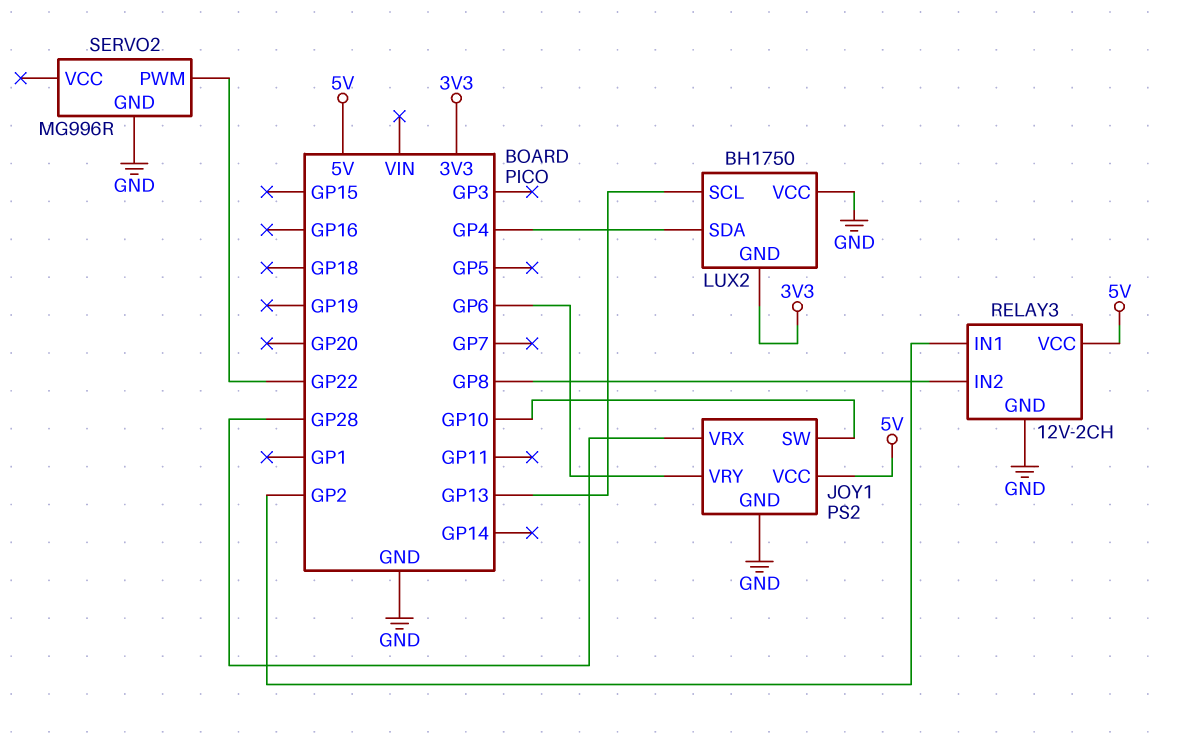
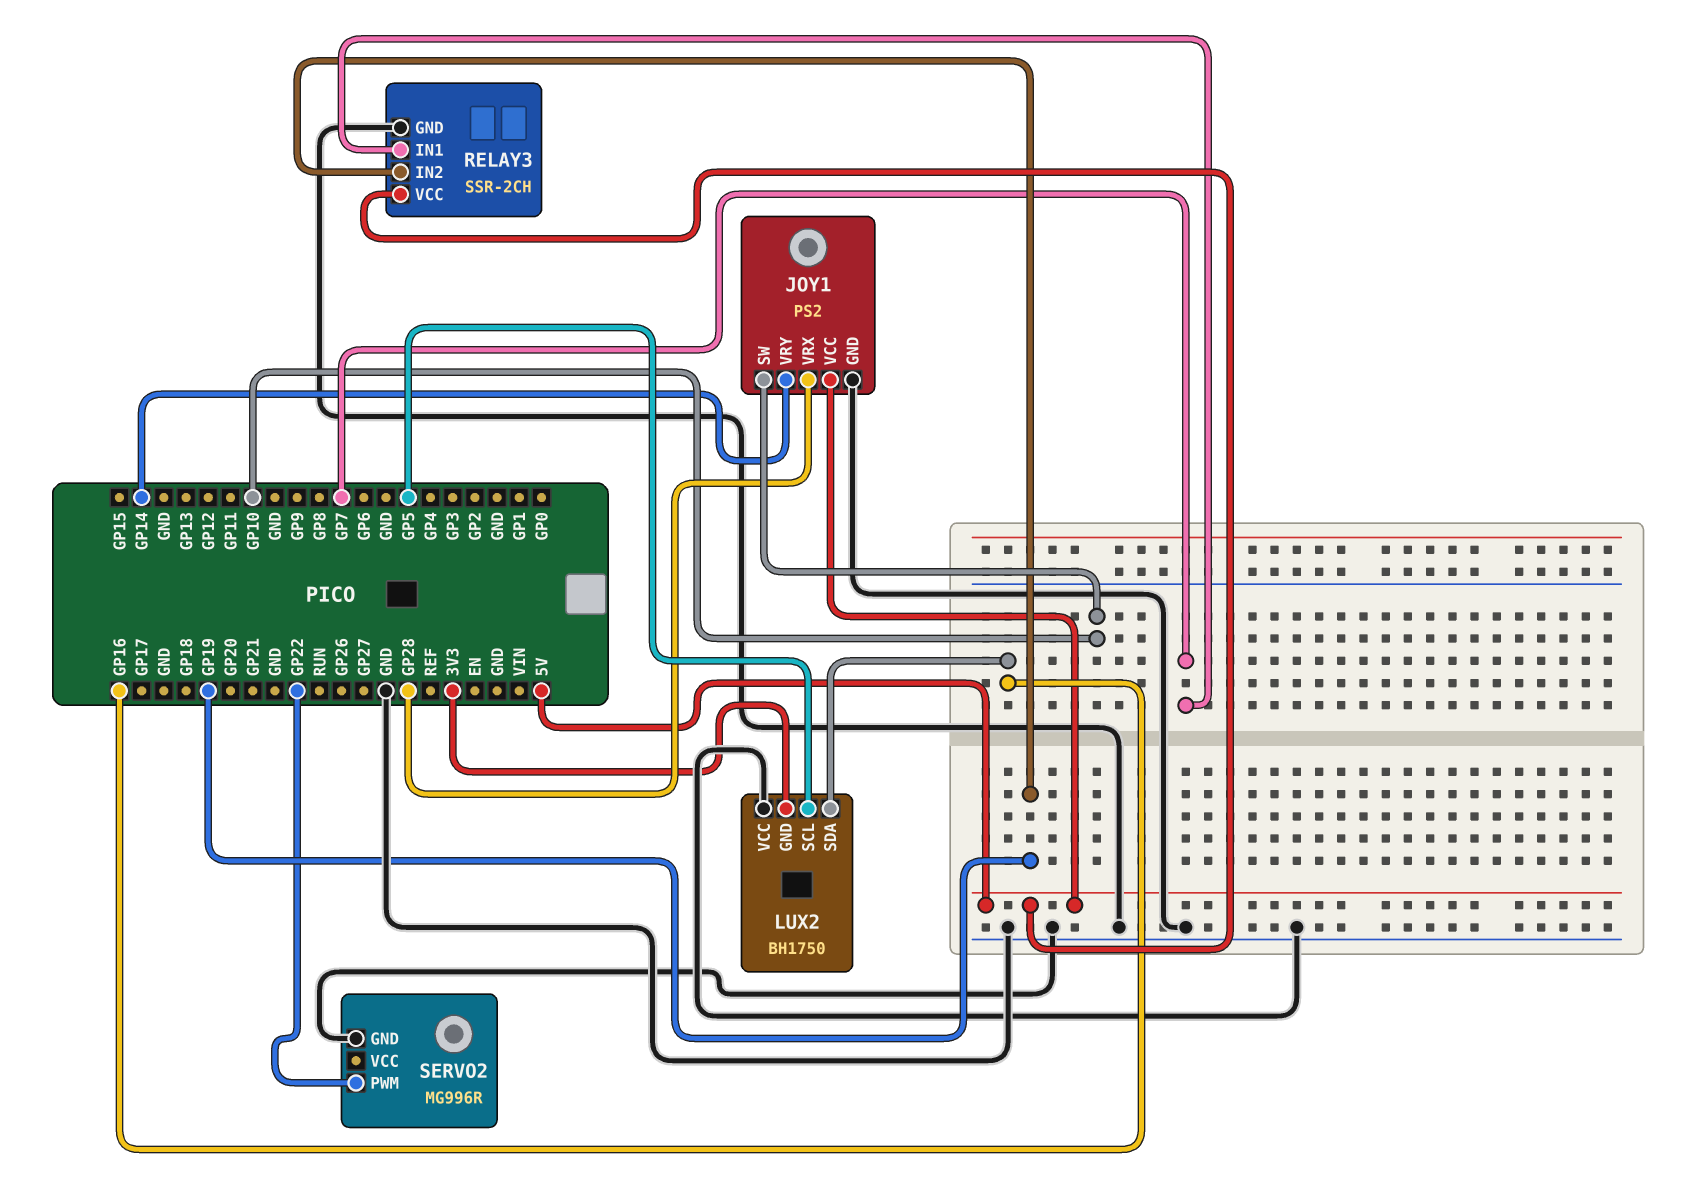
JOY1 pin VRY: GP6 -> GP14
LUX2 pin SCL: GP13 -> GP5
LUX2 pin SDA: GP4 -> GP16
RELAY3: 12V-2CH -> SSR-2CH
RELAY3 pin IN1: GP2 -> GP7
RELAY3 pin IN2: GP8 -> GP19

